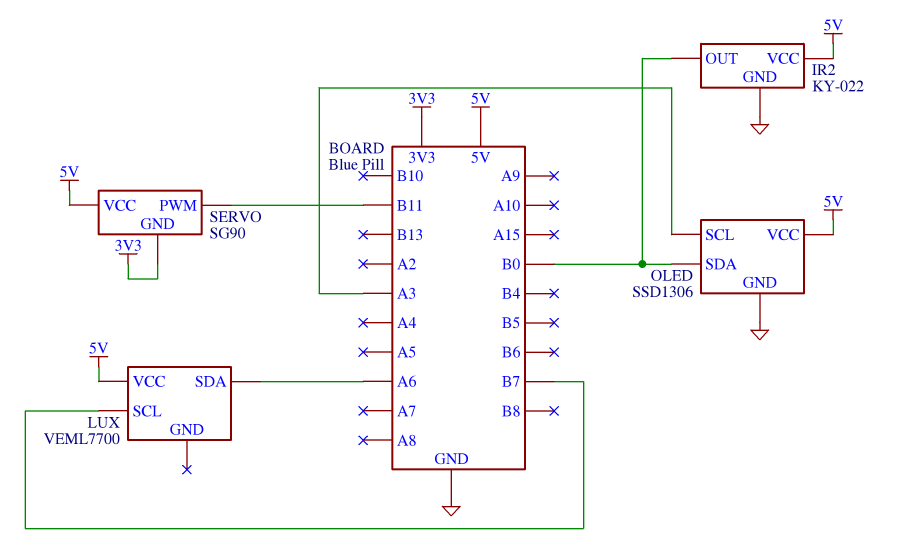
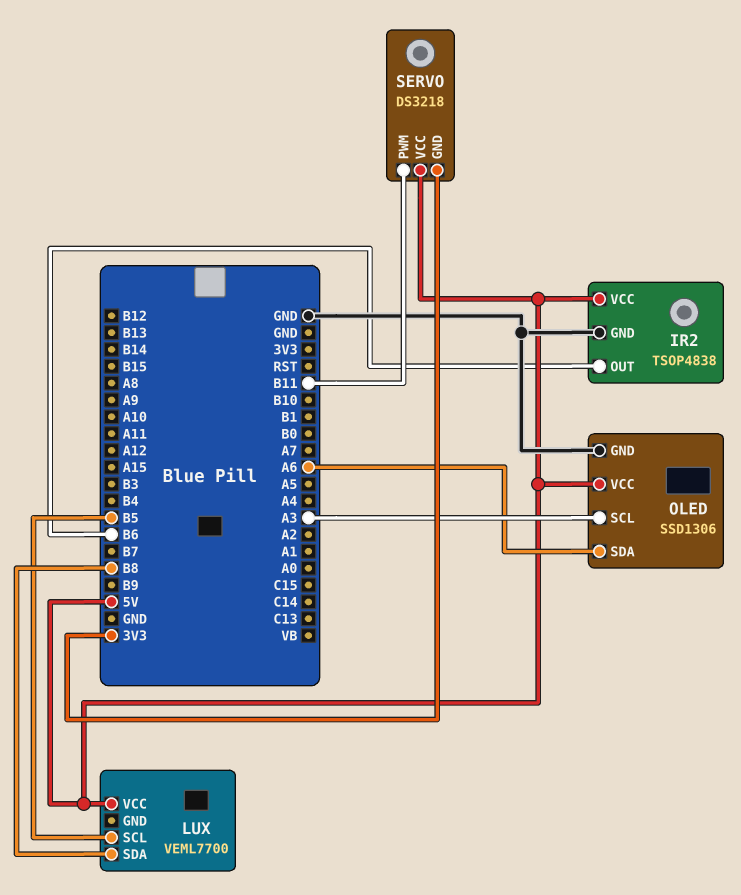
IR2: KY-022 -> TSOP4838
IR2 pin OUT: B0 -> B6
LUX pin SCL: B7 -> B5
LUX pin SDA: A6 -> B8
OLED pin SDA: B0 -> A6
SERVO: SG90 -> DS3218

